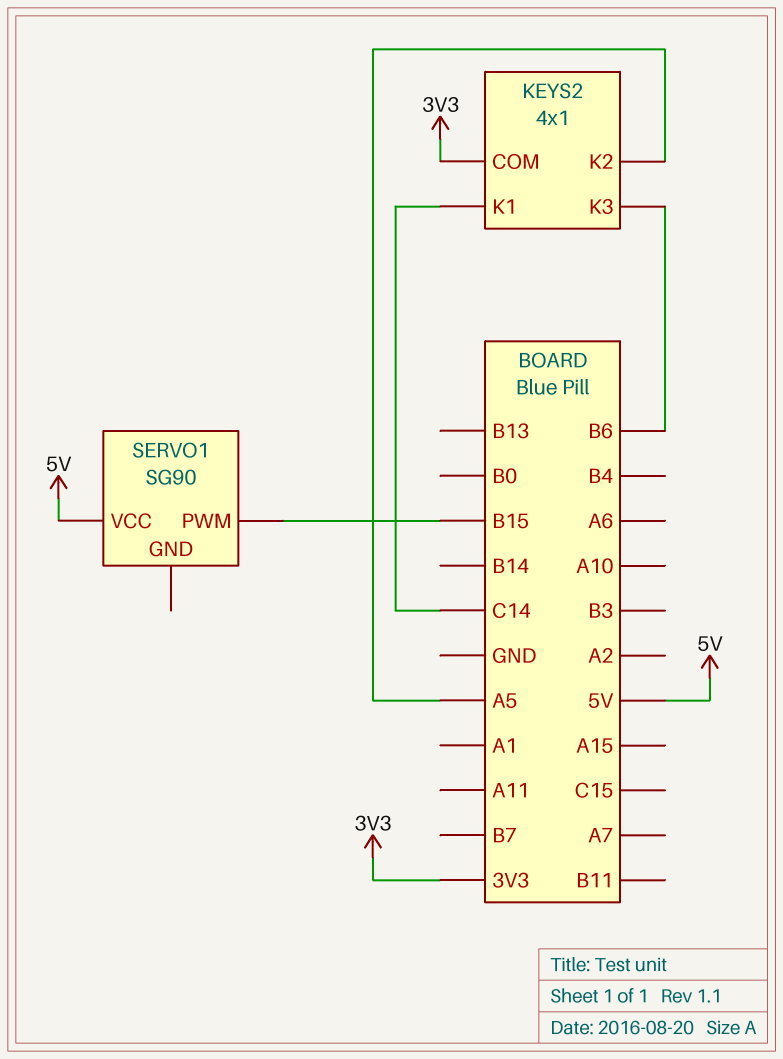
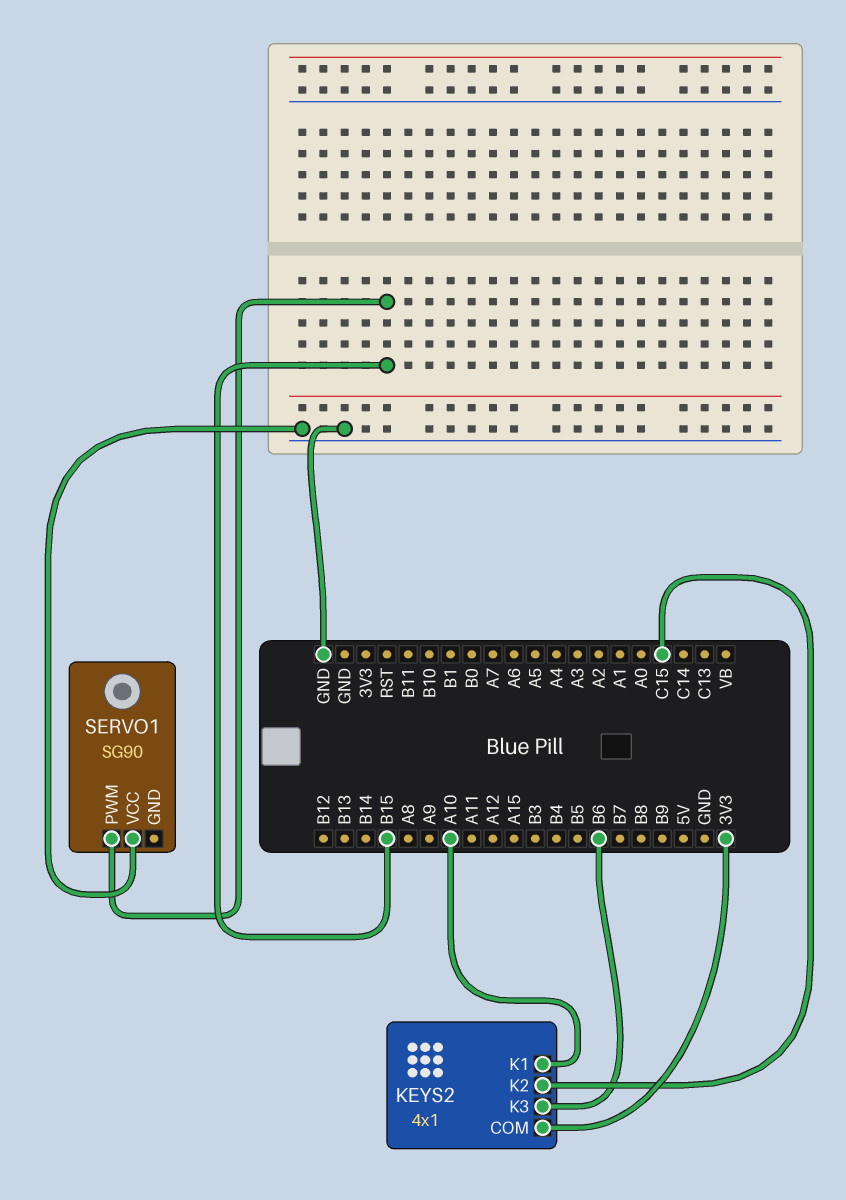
KEYS2 pin K1: C14 -> A10
KEYS2 pin K2: A5 -> C15
SERVO1 pin VCC: 5V -> GND

